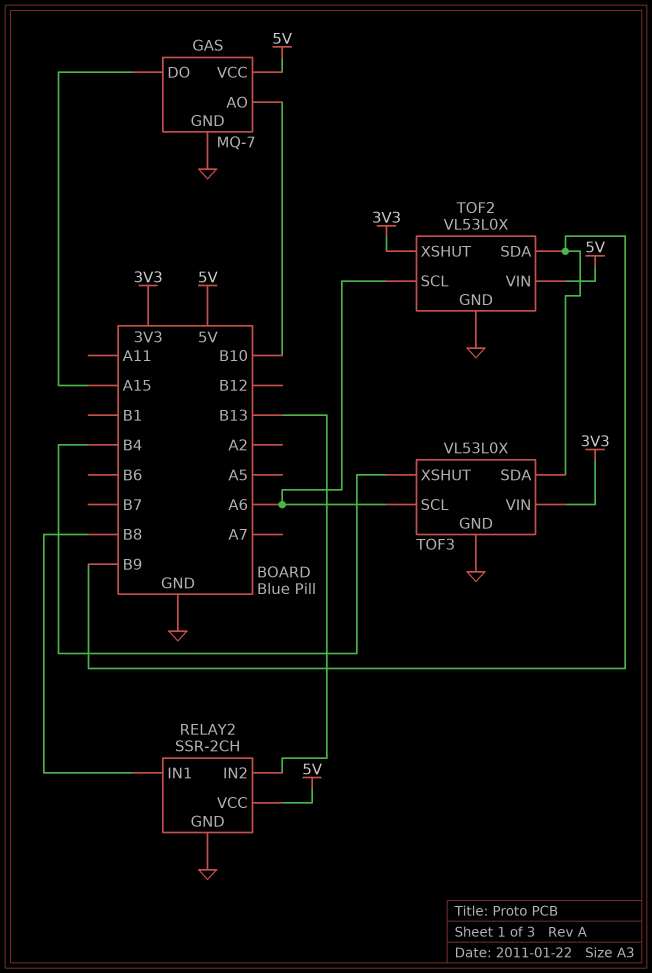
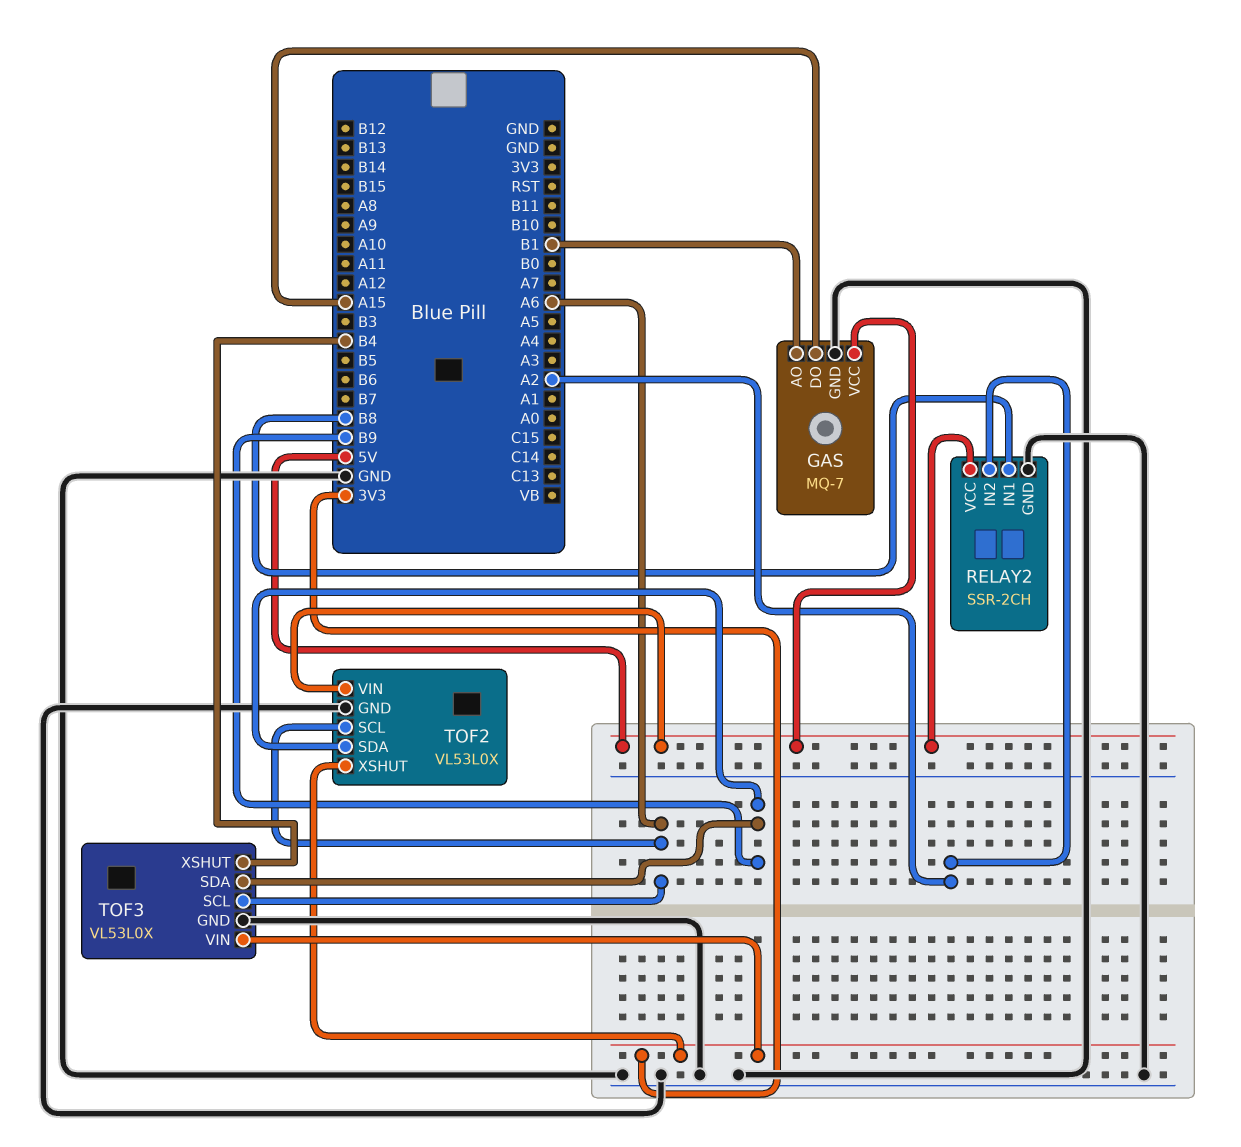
GAS pin AO: B10 -> B1
RELAY2 pin IN2: B13 -> A2

